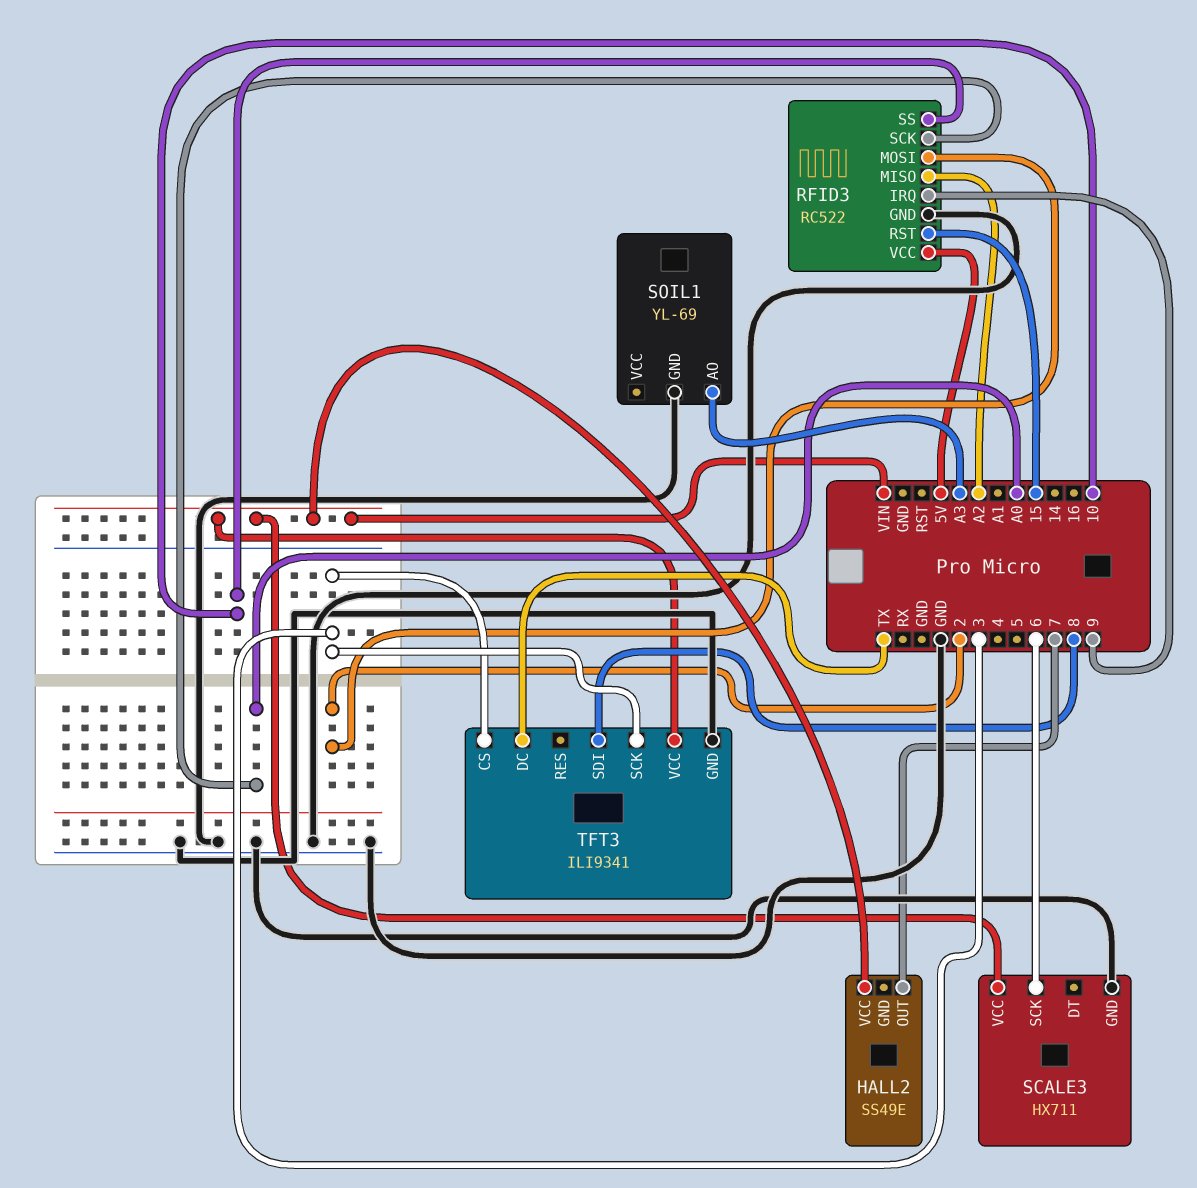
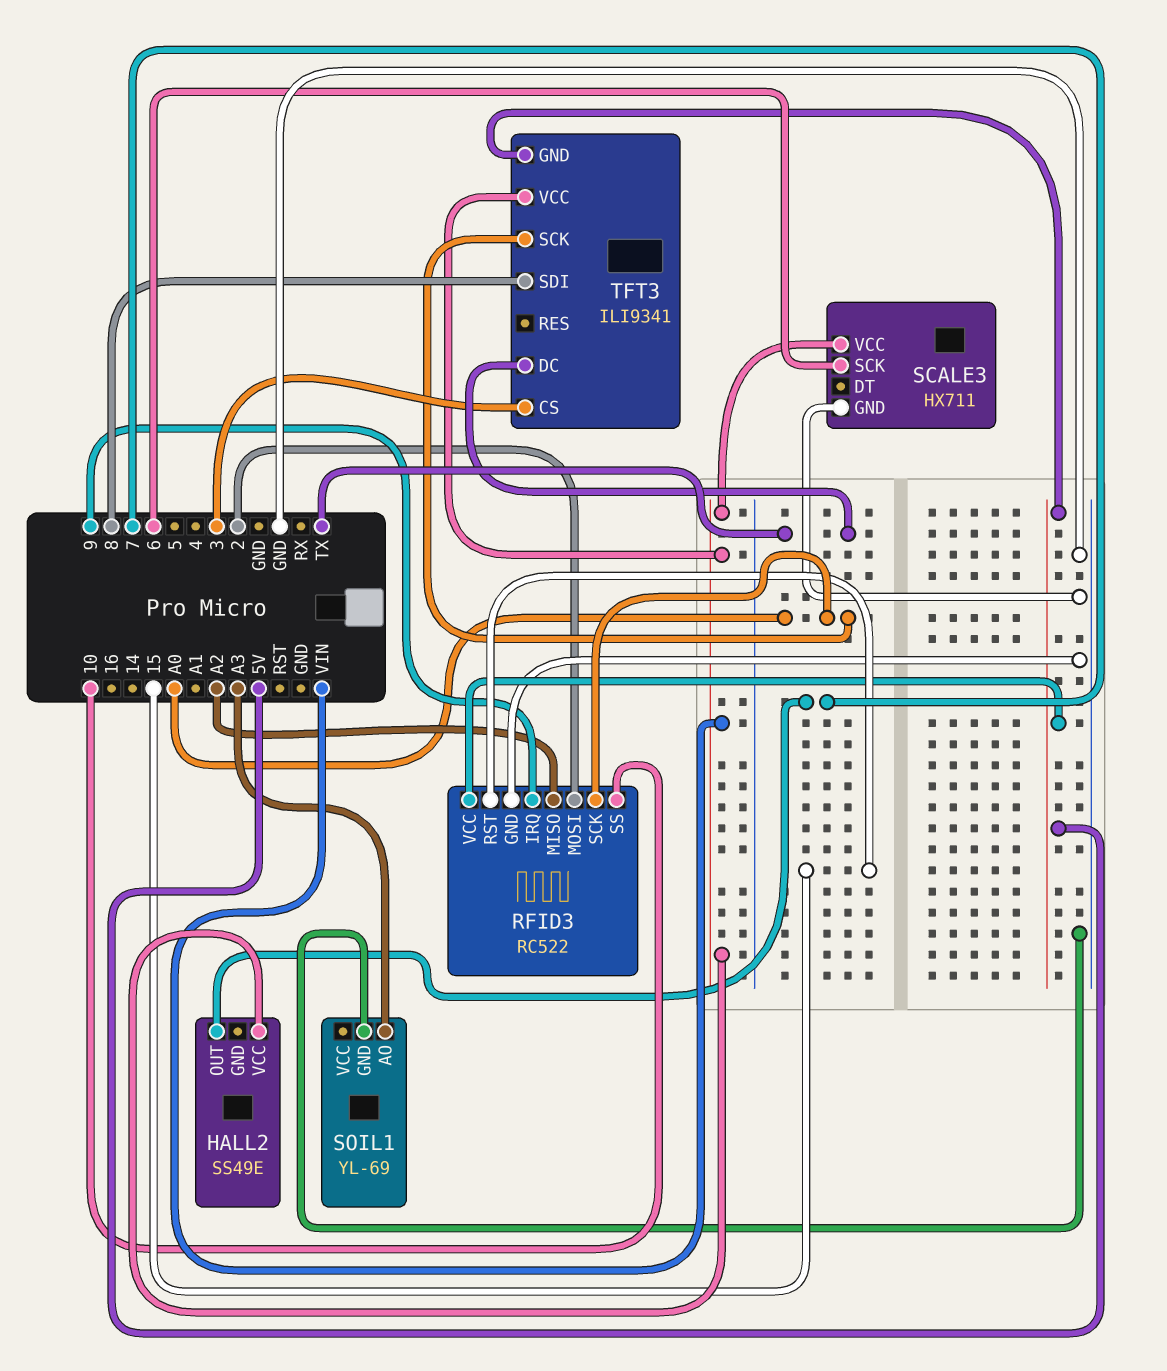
TFT3 pin GND: GND -> 5V
TFT3 pin SCK: 3 -> A0

